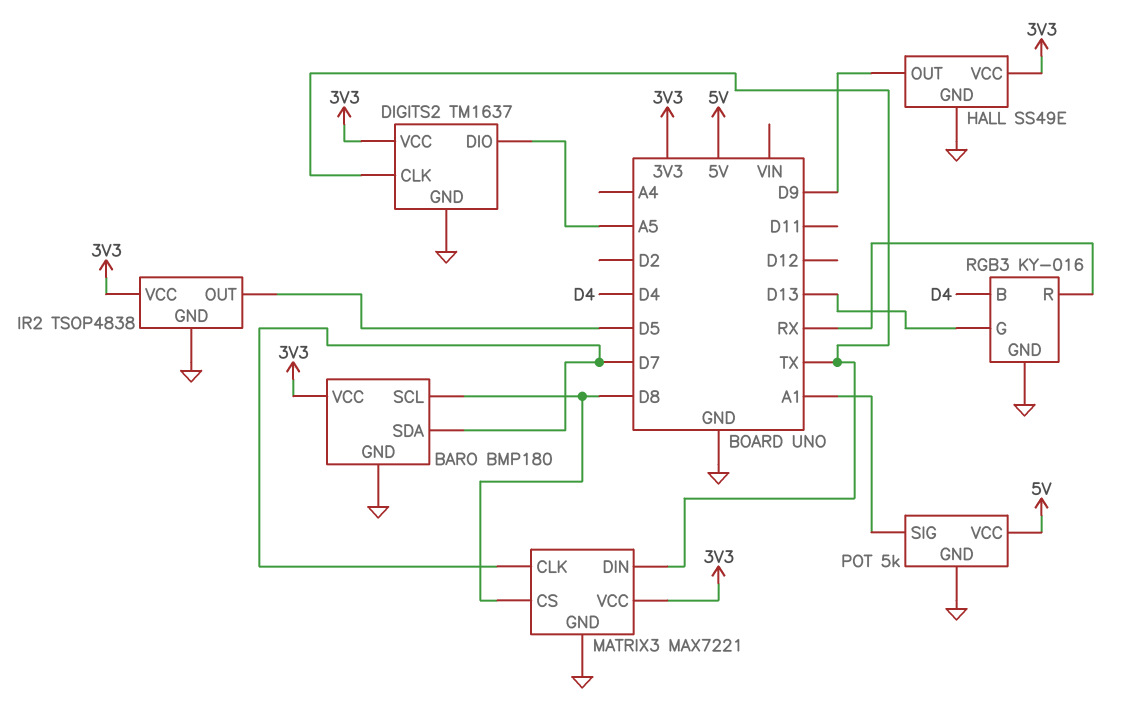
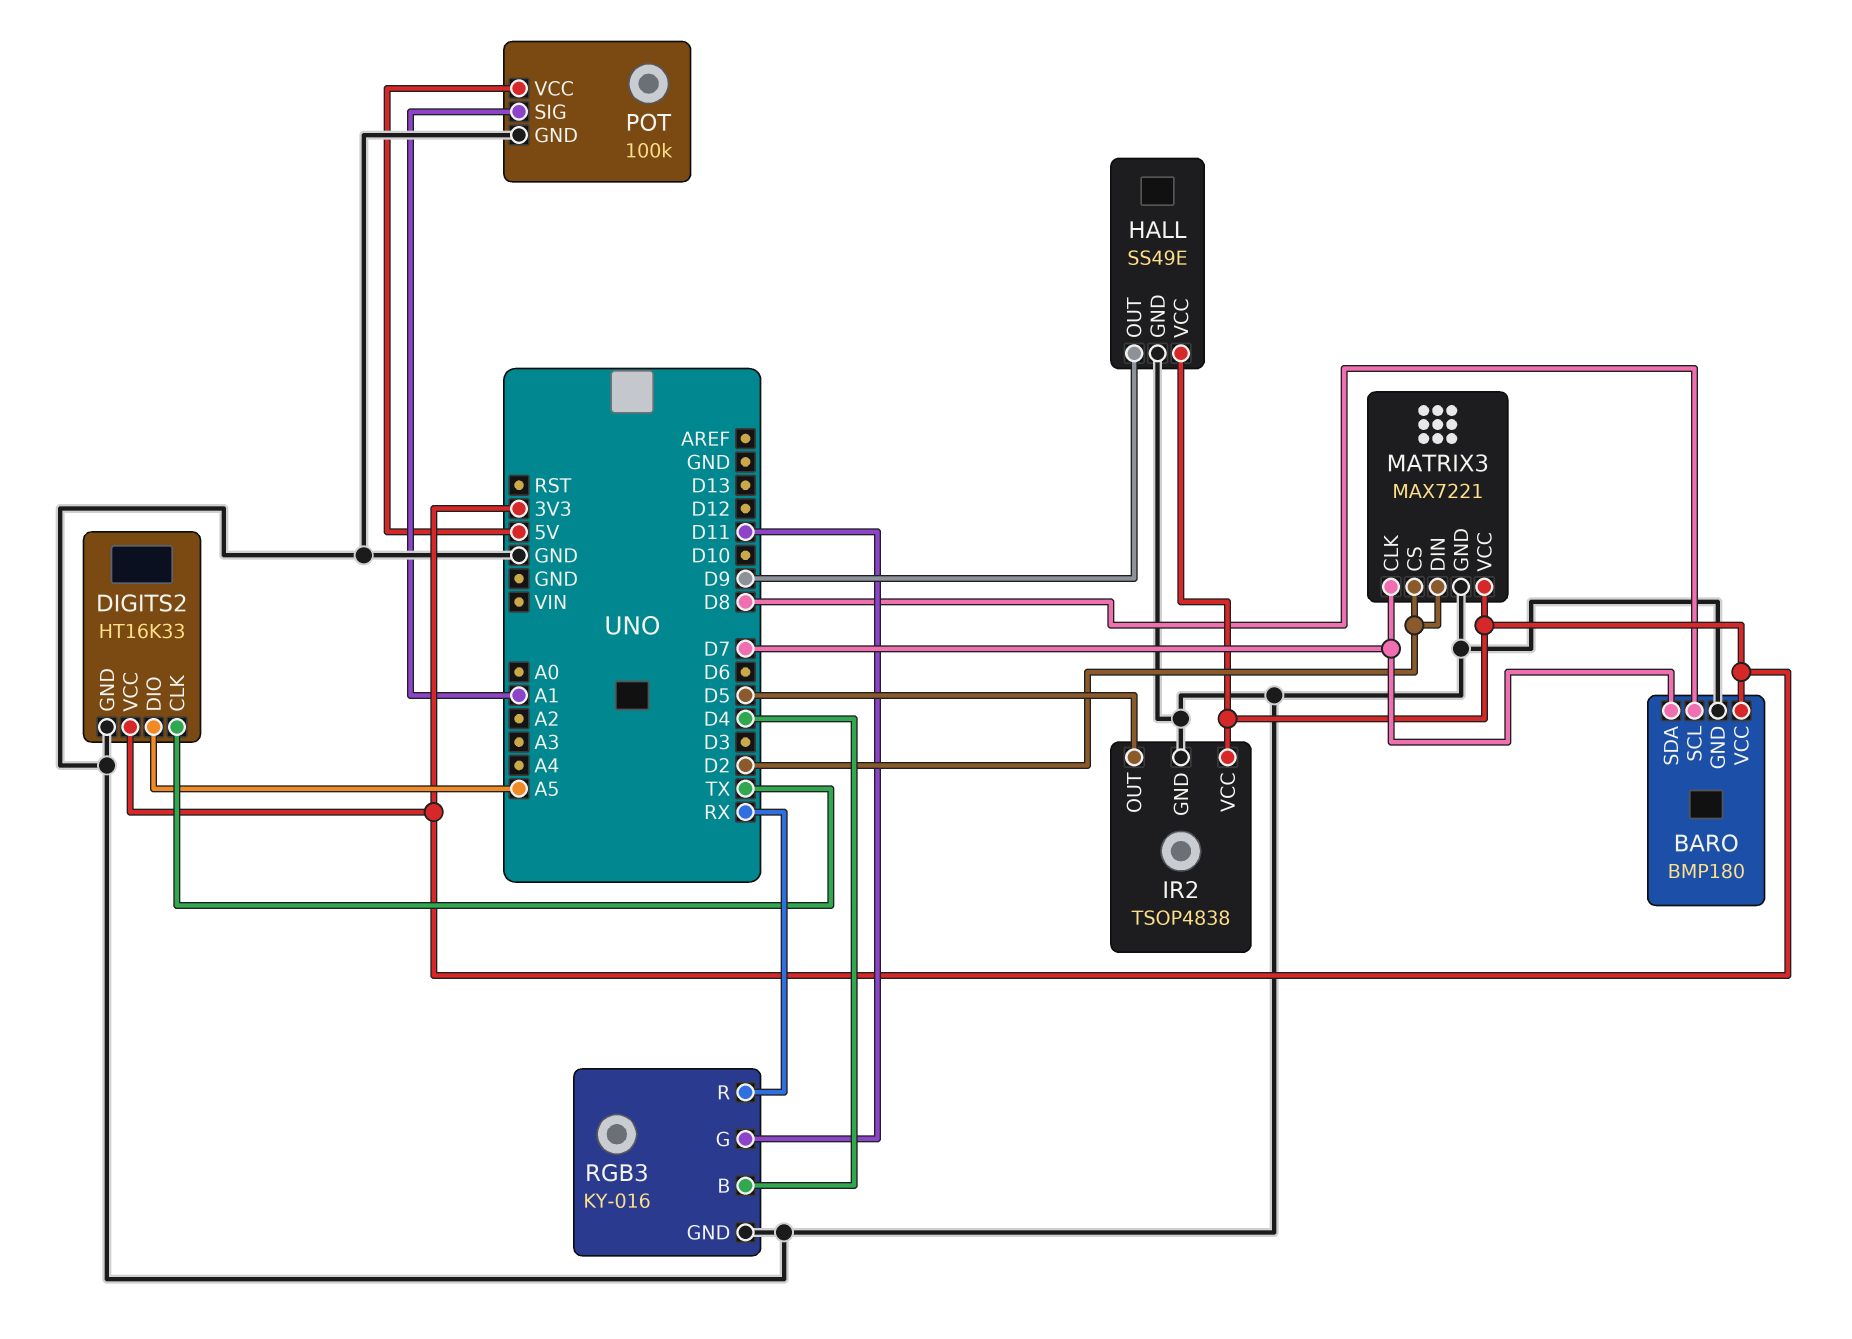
DIGITS2: TM1637 -> HT16K33
MATRIX3 pin CS: D8 -> D2
MATRIX3 pin DIN: TX -> D2
POT: 5k -> 100k
RGB3 pin G: D13 -> D11

